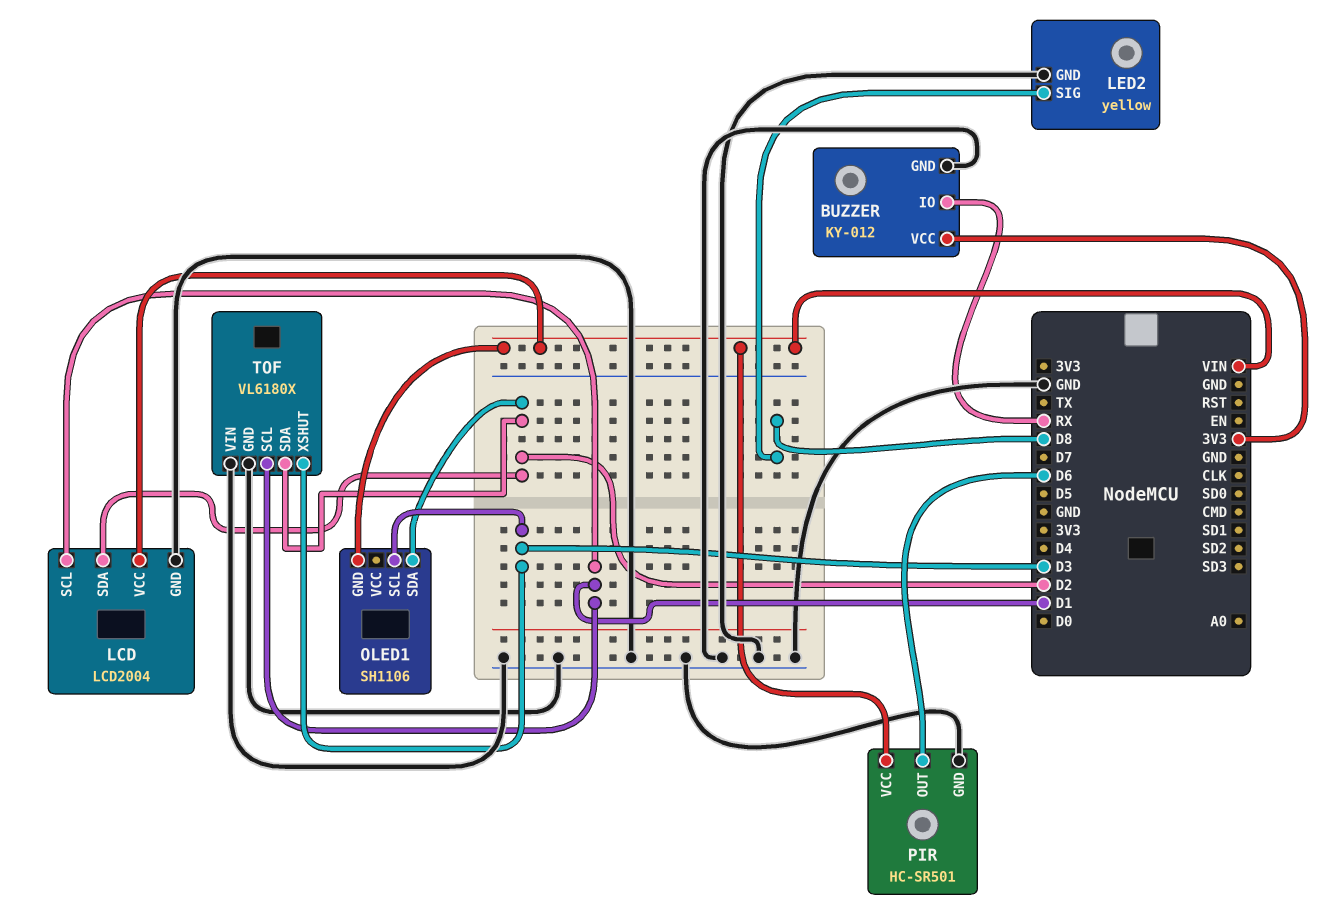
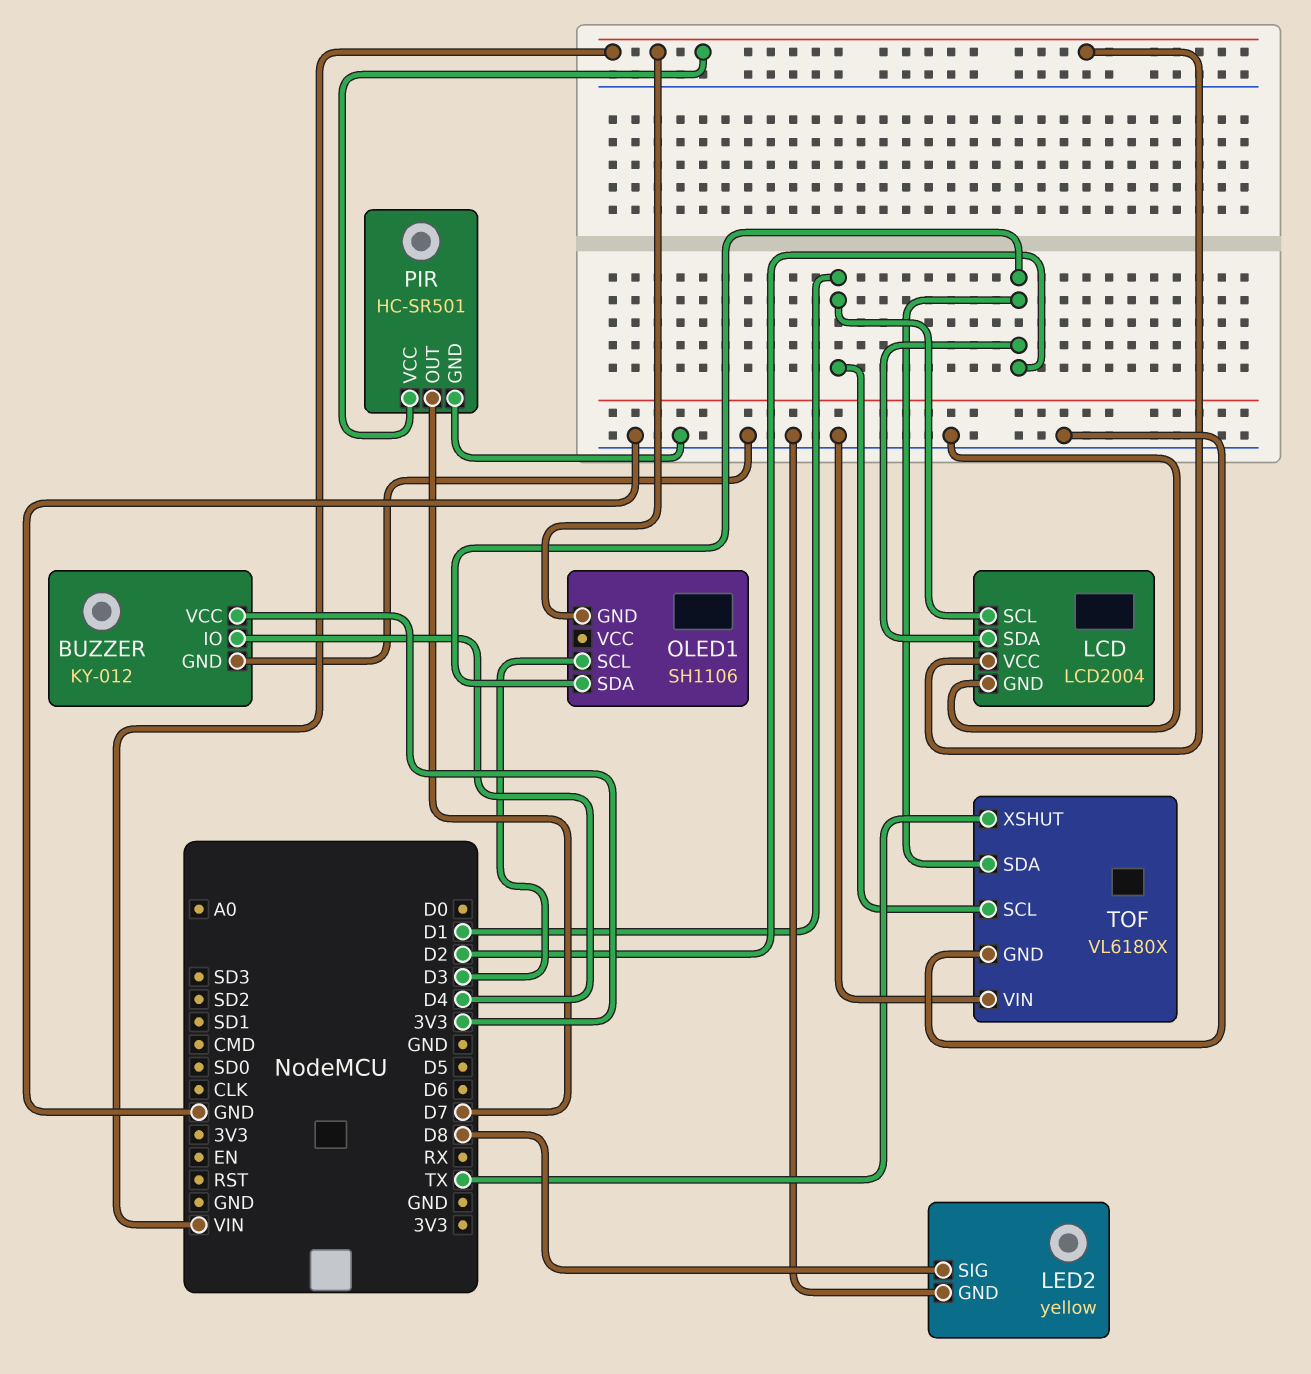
BUZZER pin IO: RX -> D4
PIR pin OUT: D6 -> D7
TOF pin XSHUT: D3 -> TX

